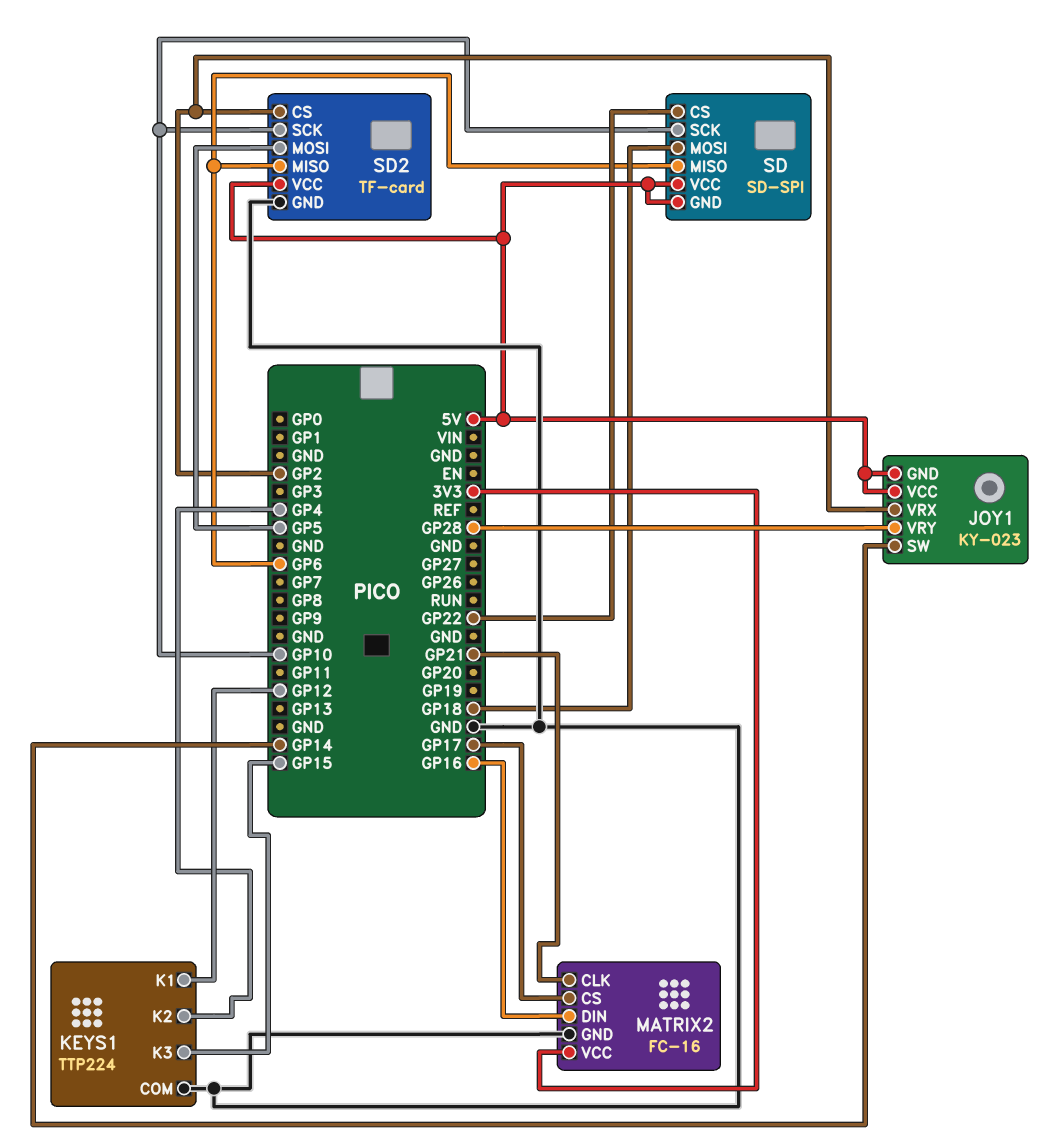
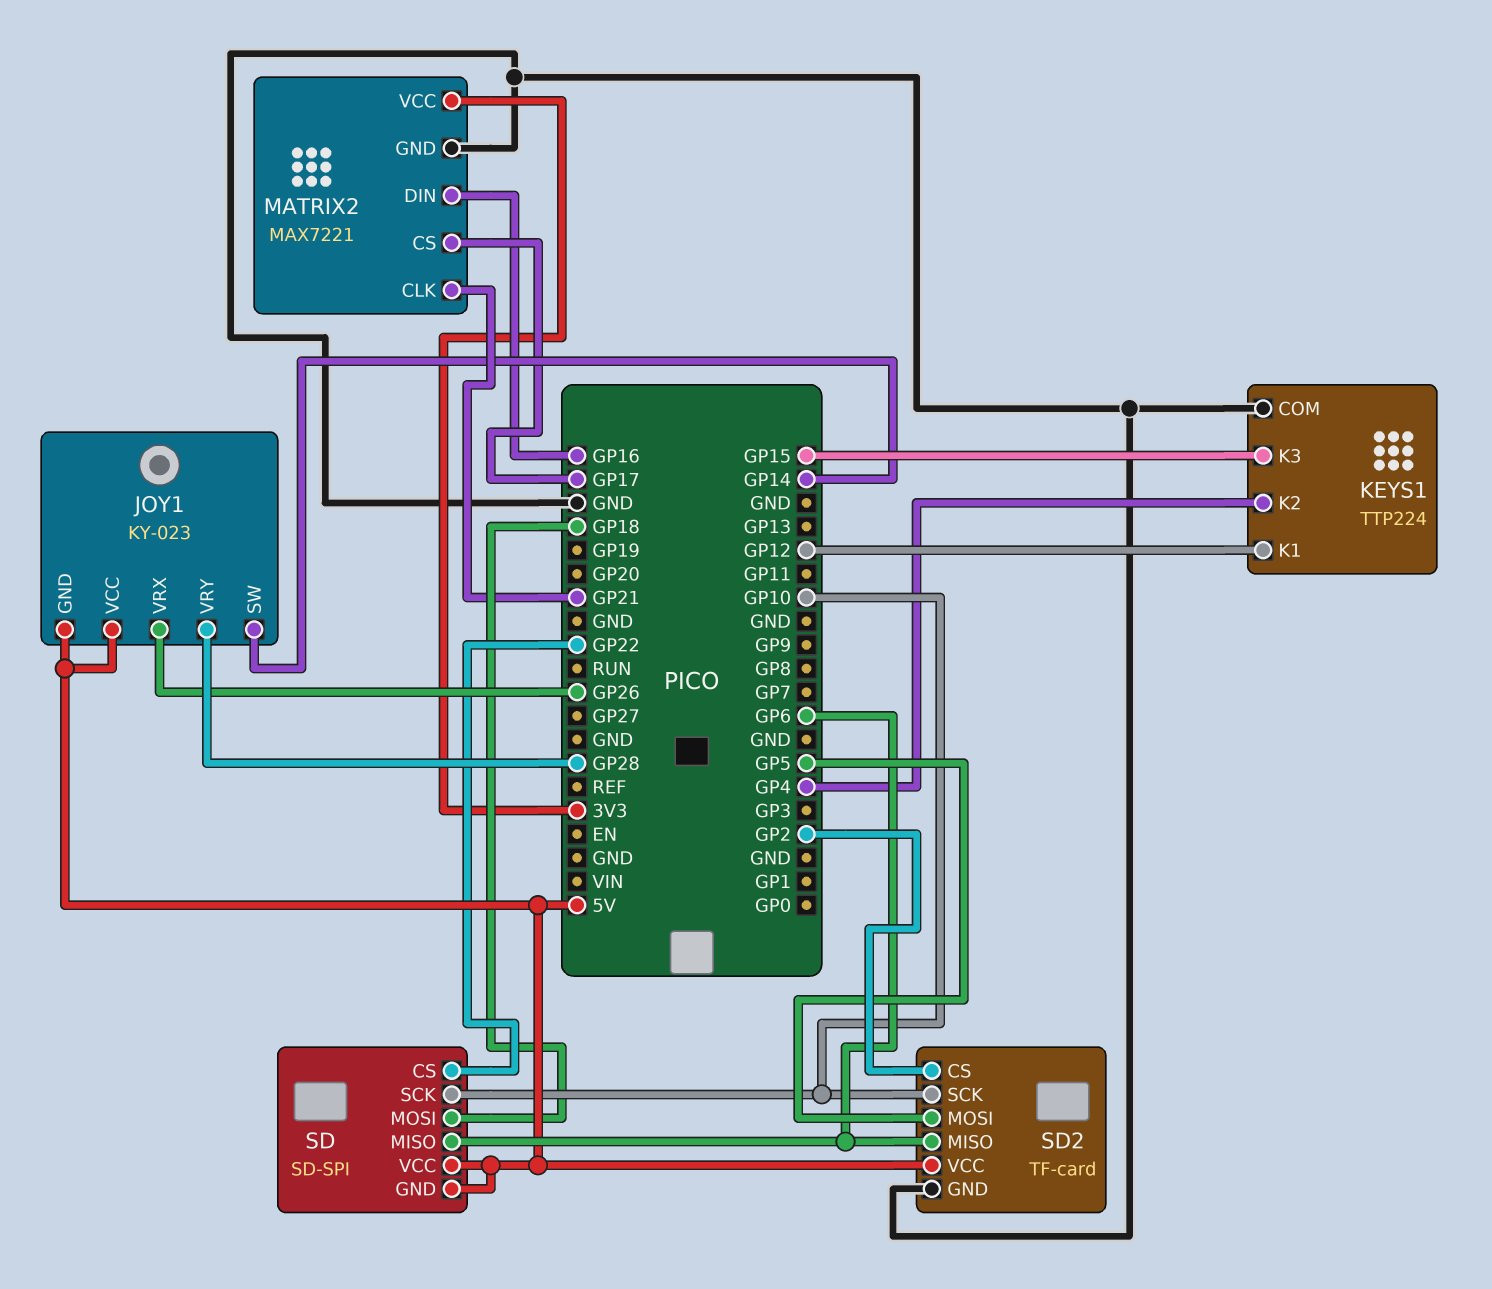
JOY1 pin VRX: GP2 -> GP26
MATRIX2: FC-16 -> MAX7221

